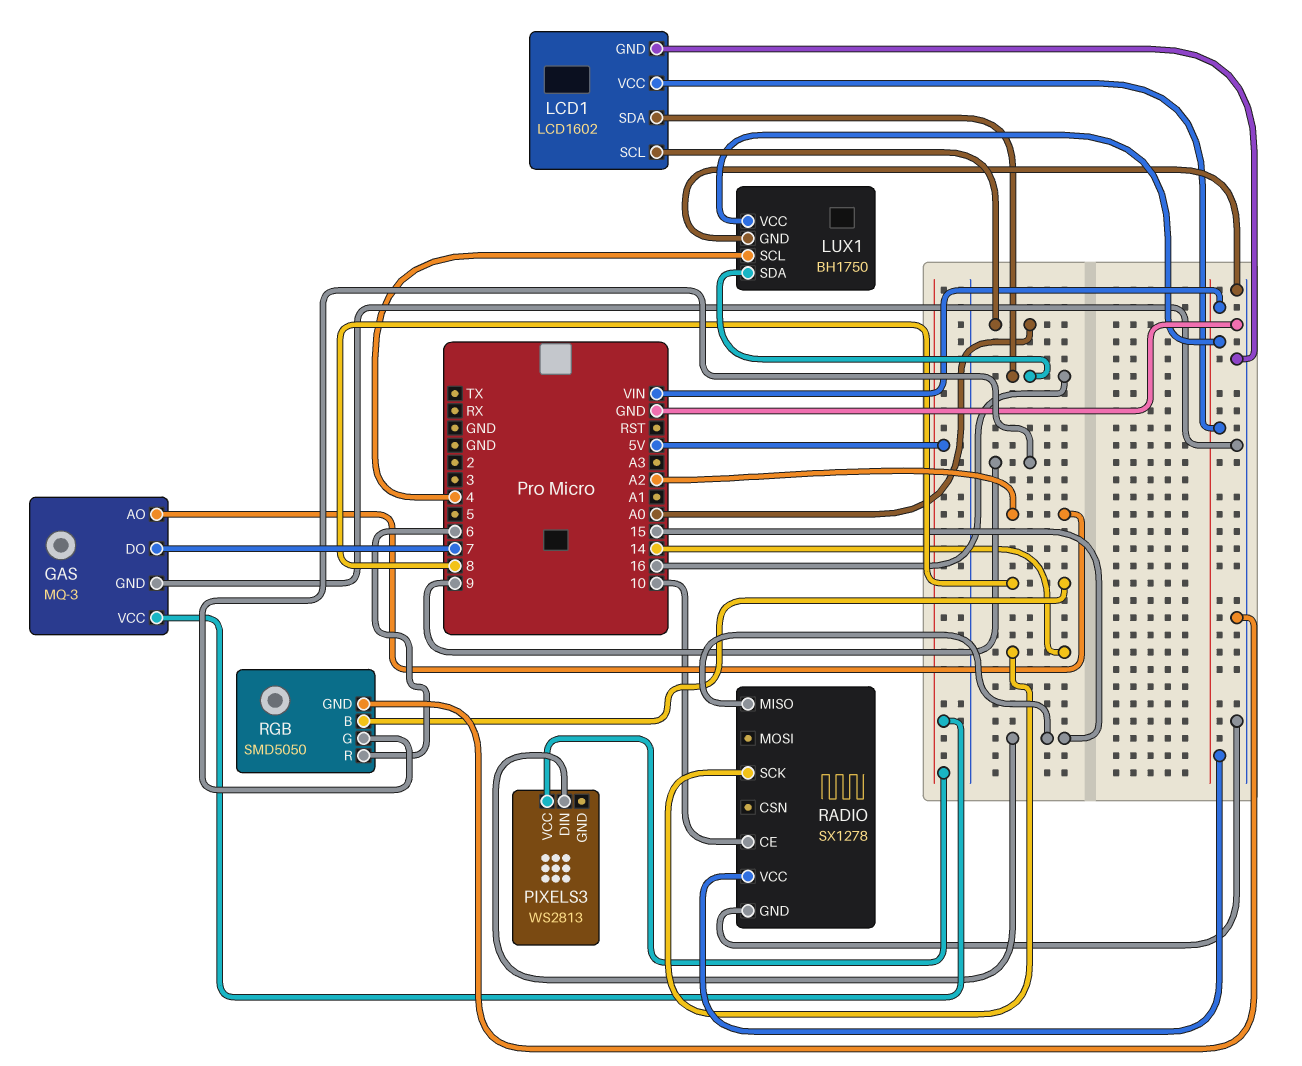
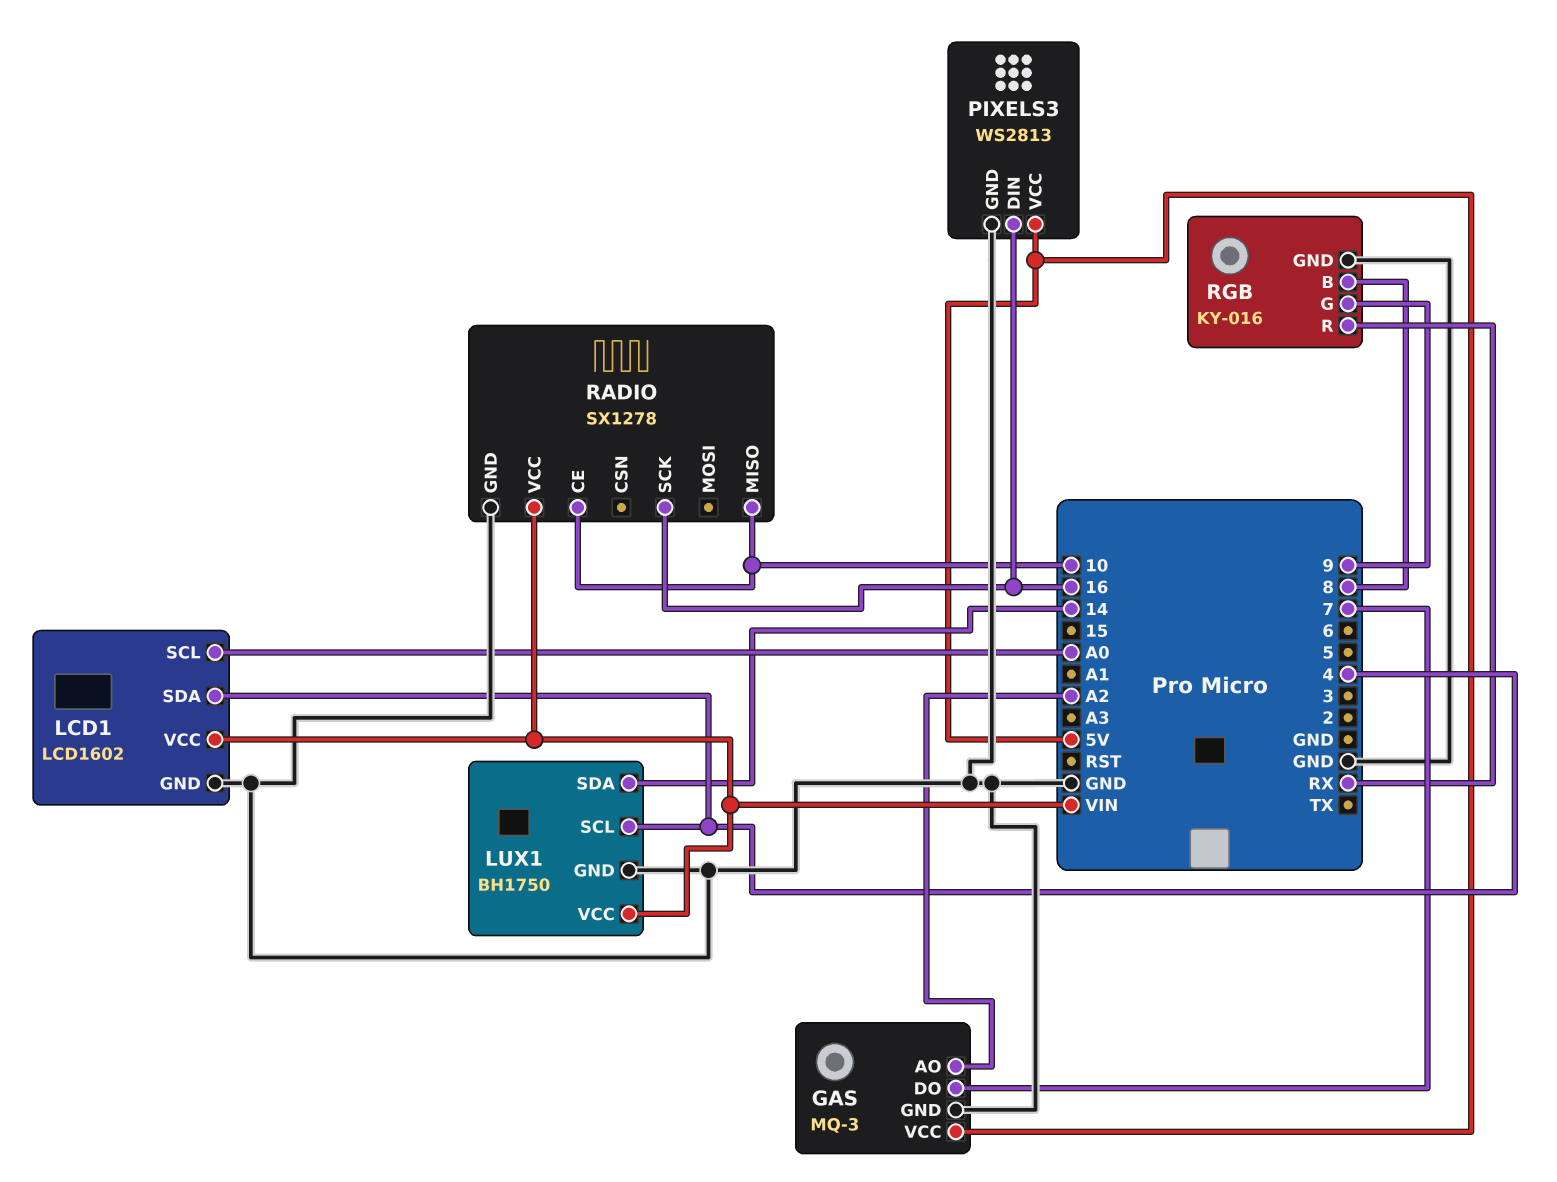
LCD1 pin SDA: 16 -> 4
LUX1 pin SDA: 16 -> 14
PIXELS3 pin DIN: 15 -> 16
PIXELS3 pin GND: none -> GND
RADIO pin MISO: 15 -> 10
RADIO pin SCK: 14 -> 16
RGB: SMD5050 -> KY-016
RGB pin R: 6 -> RX

